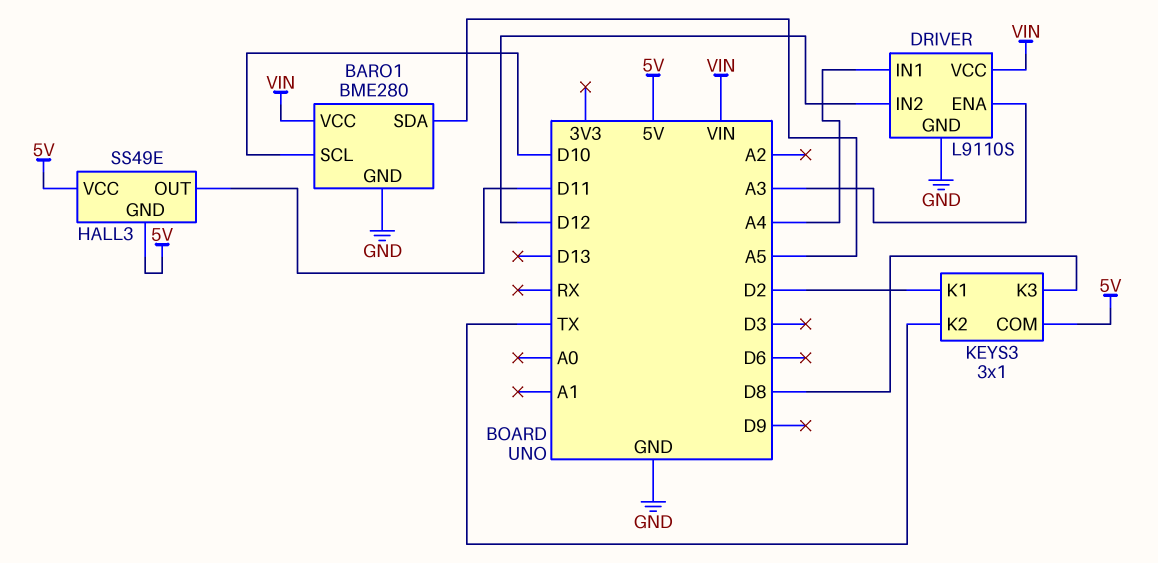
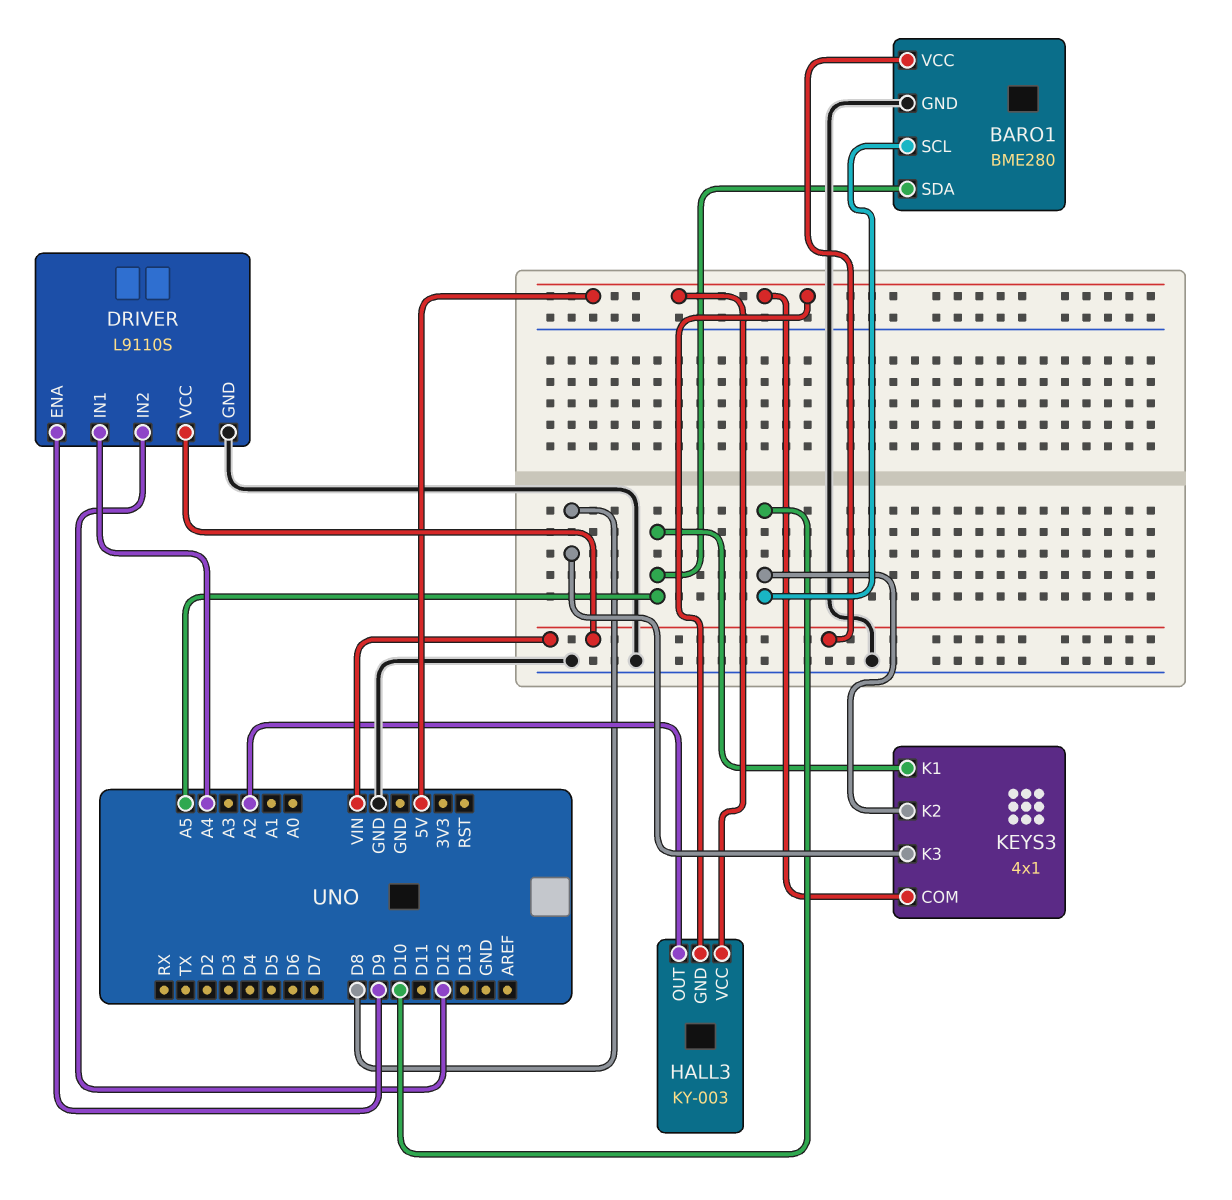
DRIVER pin ENA: A3 -> D9
HALL3: SS49E -> KY-003
HALL3 pin OUT: D11 -> A2
KEYS3: 3x1 -> 4x1
KEYS3 pin K1: D2 -> A5
KEYS3 pin K2: TX -> D10

